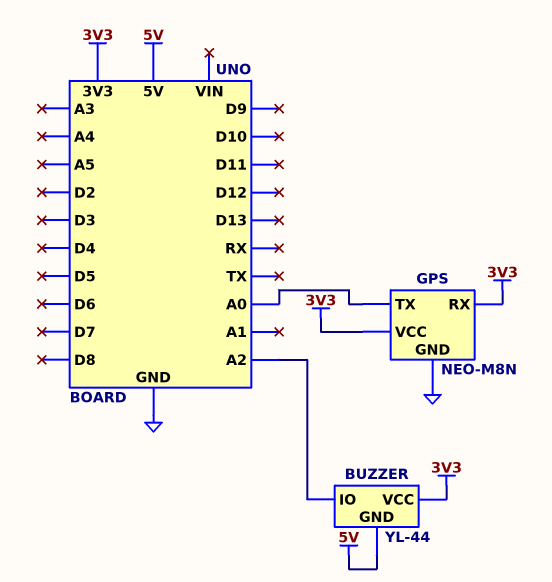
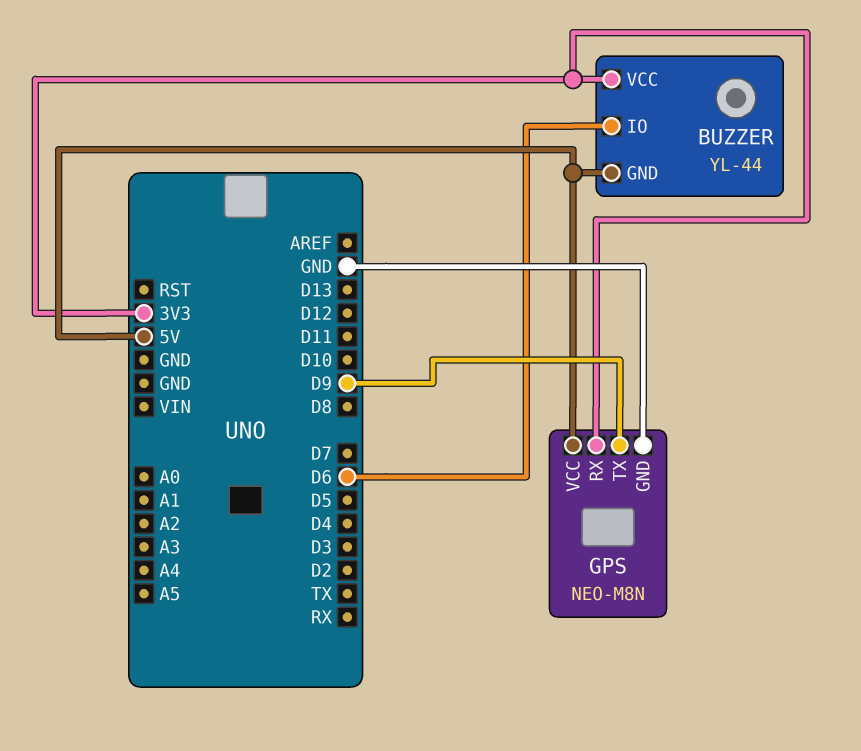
BUZZER pin IO: A2 -> D6
GPS pin TX: A0 -> D9
GPS pin VCC: 3V3 -> 5V

